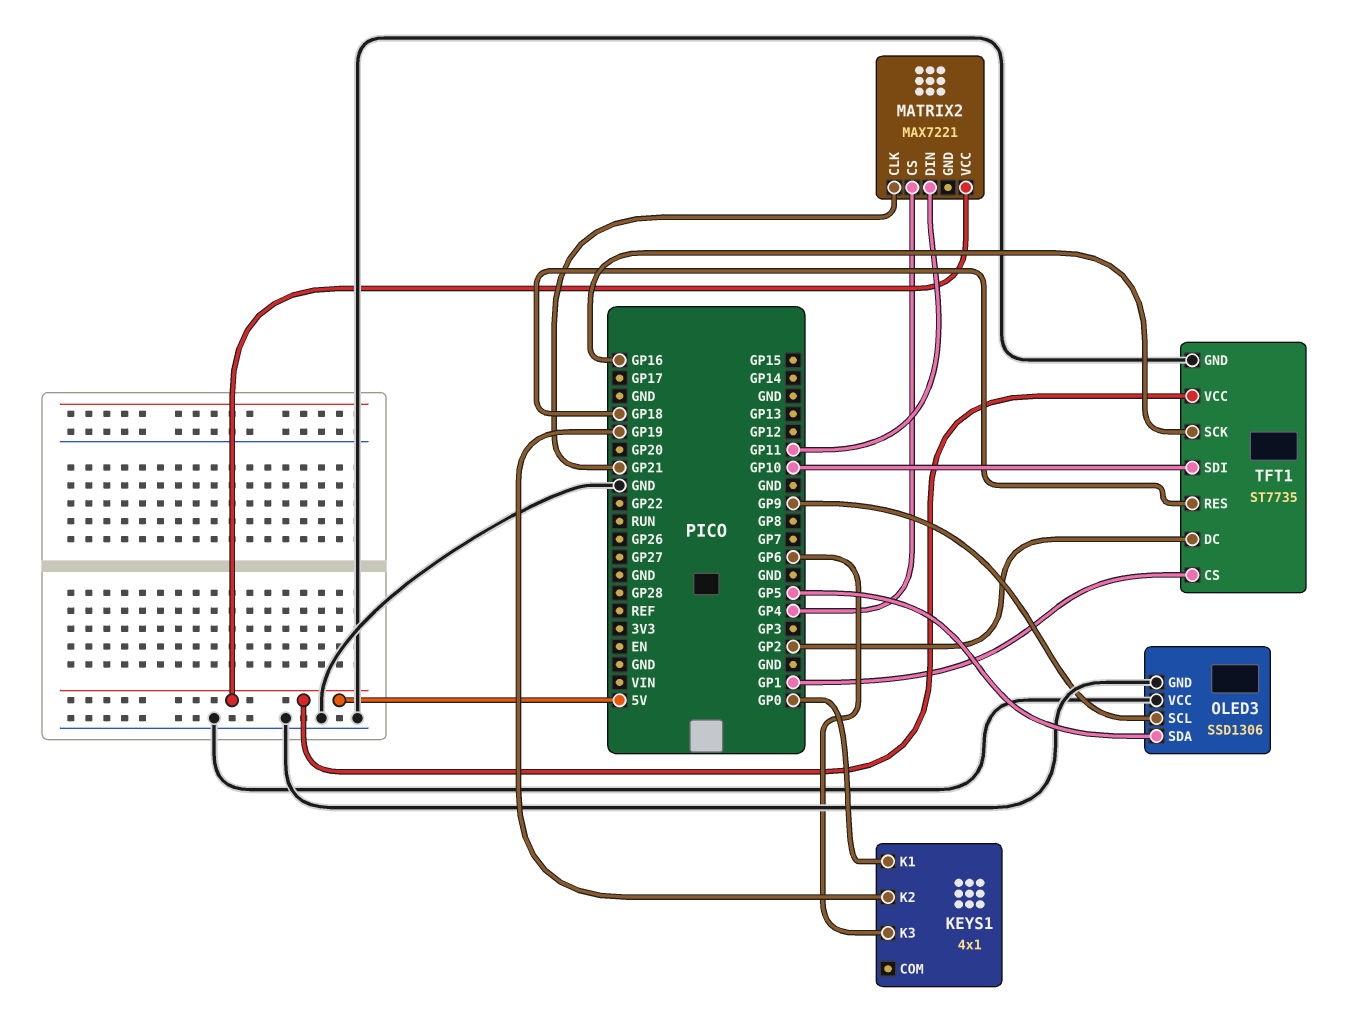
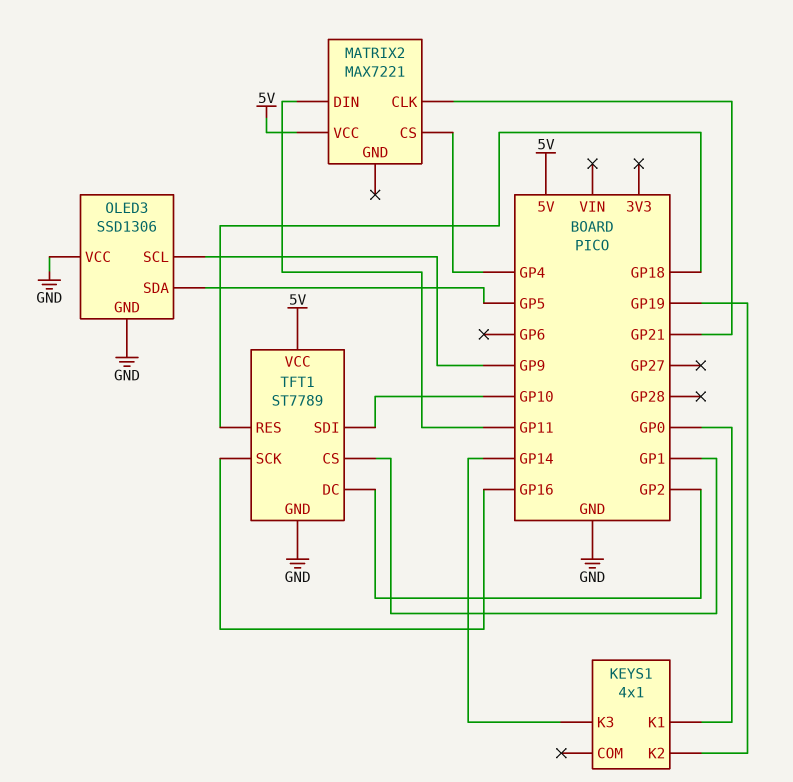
KEYS1 pin K3: GP6 -> GP14
TFT1: ST7735 -> ST7789

